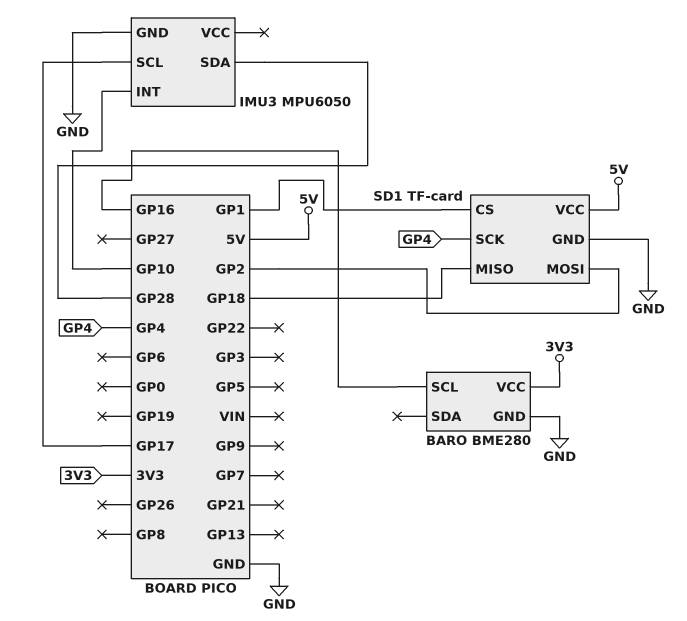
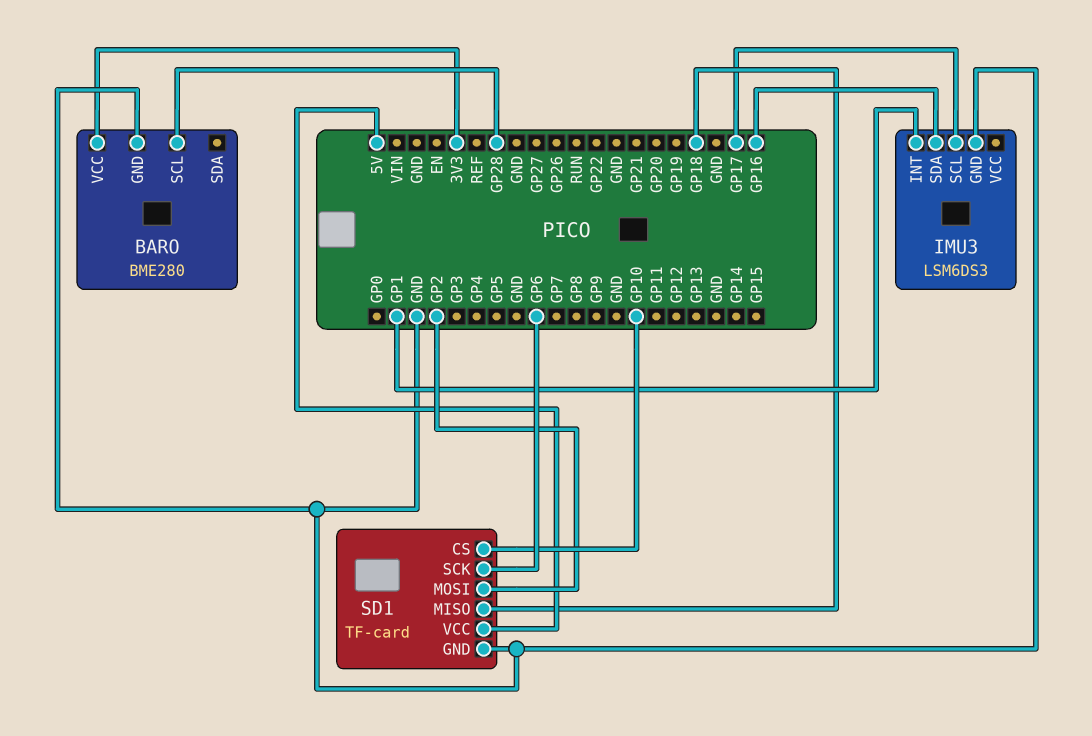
BARO pin SCL: GP16 -> GP28
IMU3: MPU6050 -> LSM6DS3
IMU3 pin INT: GP10 -> GP1
IMU3 pin SDA: GP28 -> GP16
SD1 pin CS: GP1 -> GP10
SD1 pin SCK: GP4 -> GP6

